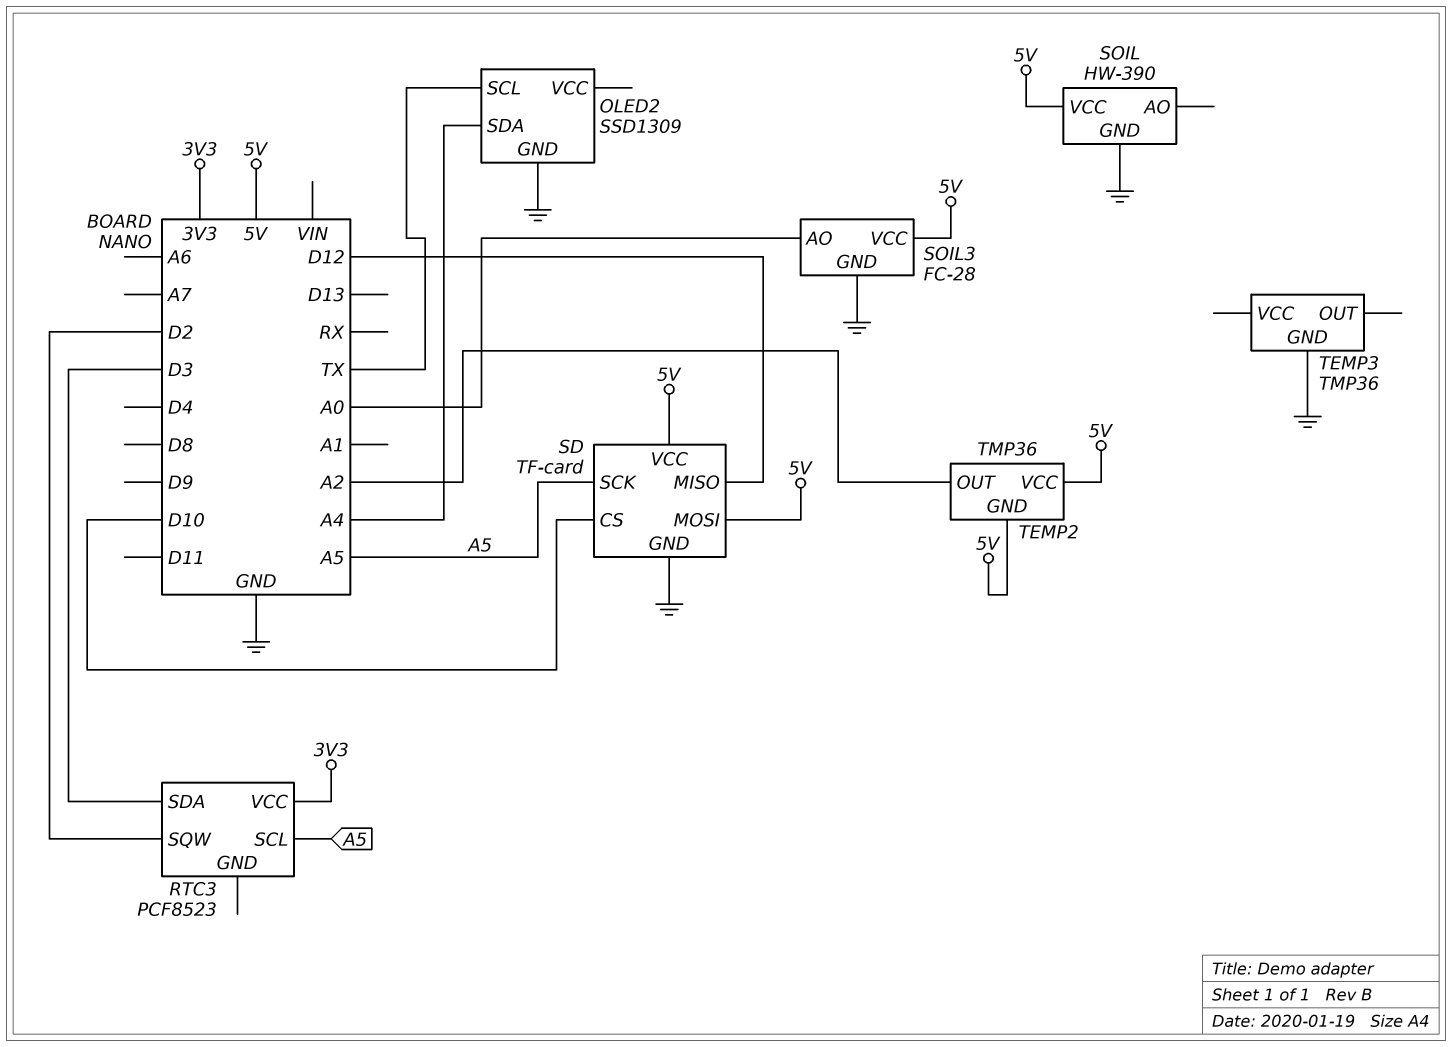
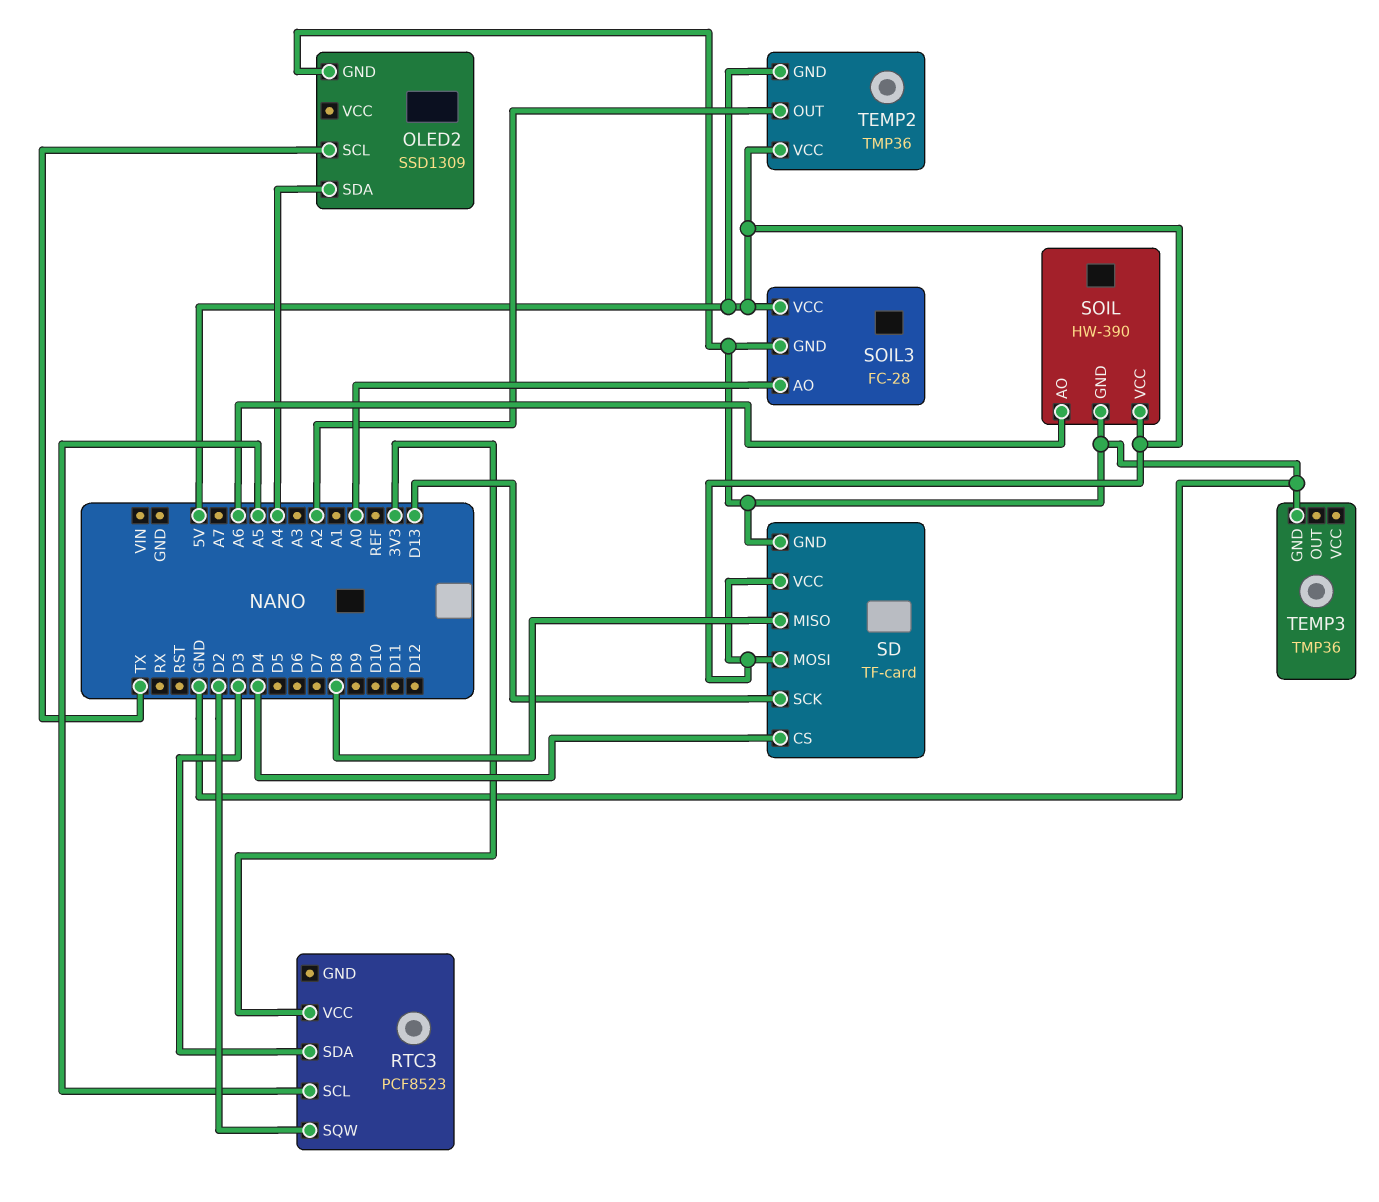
SD pin CS: D10 -> D4
SD pin MISO: D12 -> D8
SD pin SCK: A5 -> D13
SOIL pin AO: none -> A6

